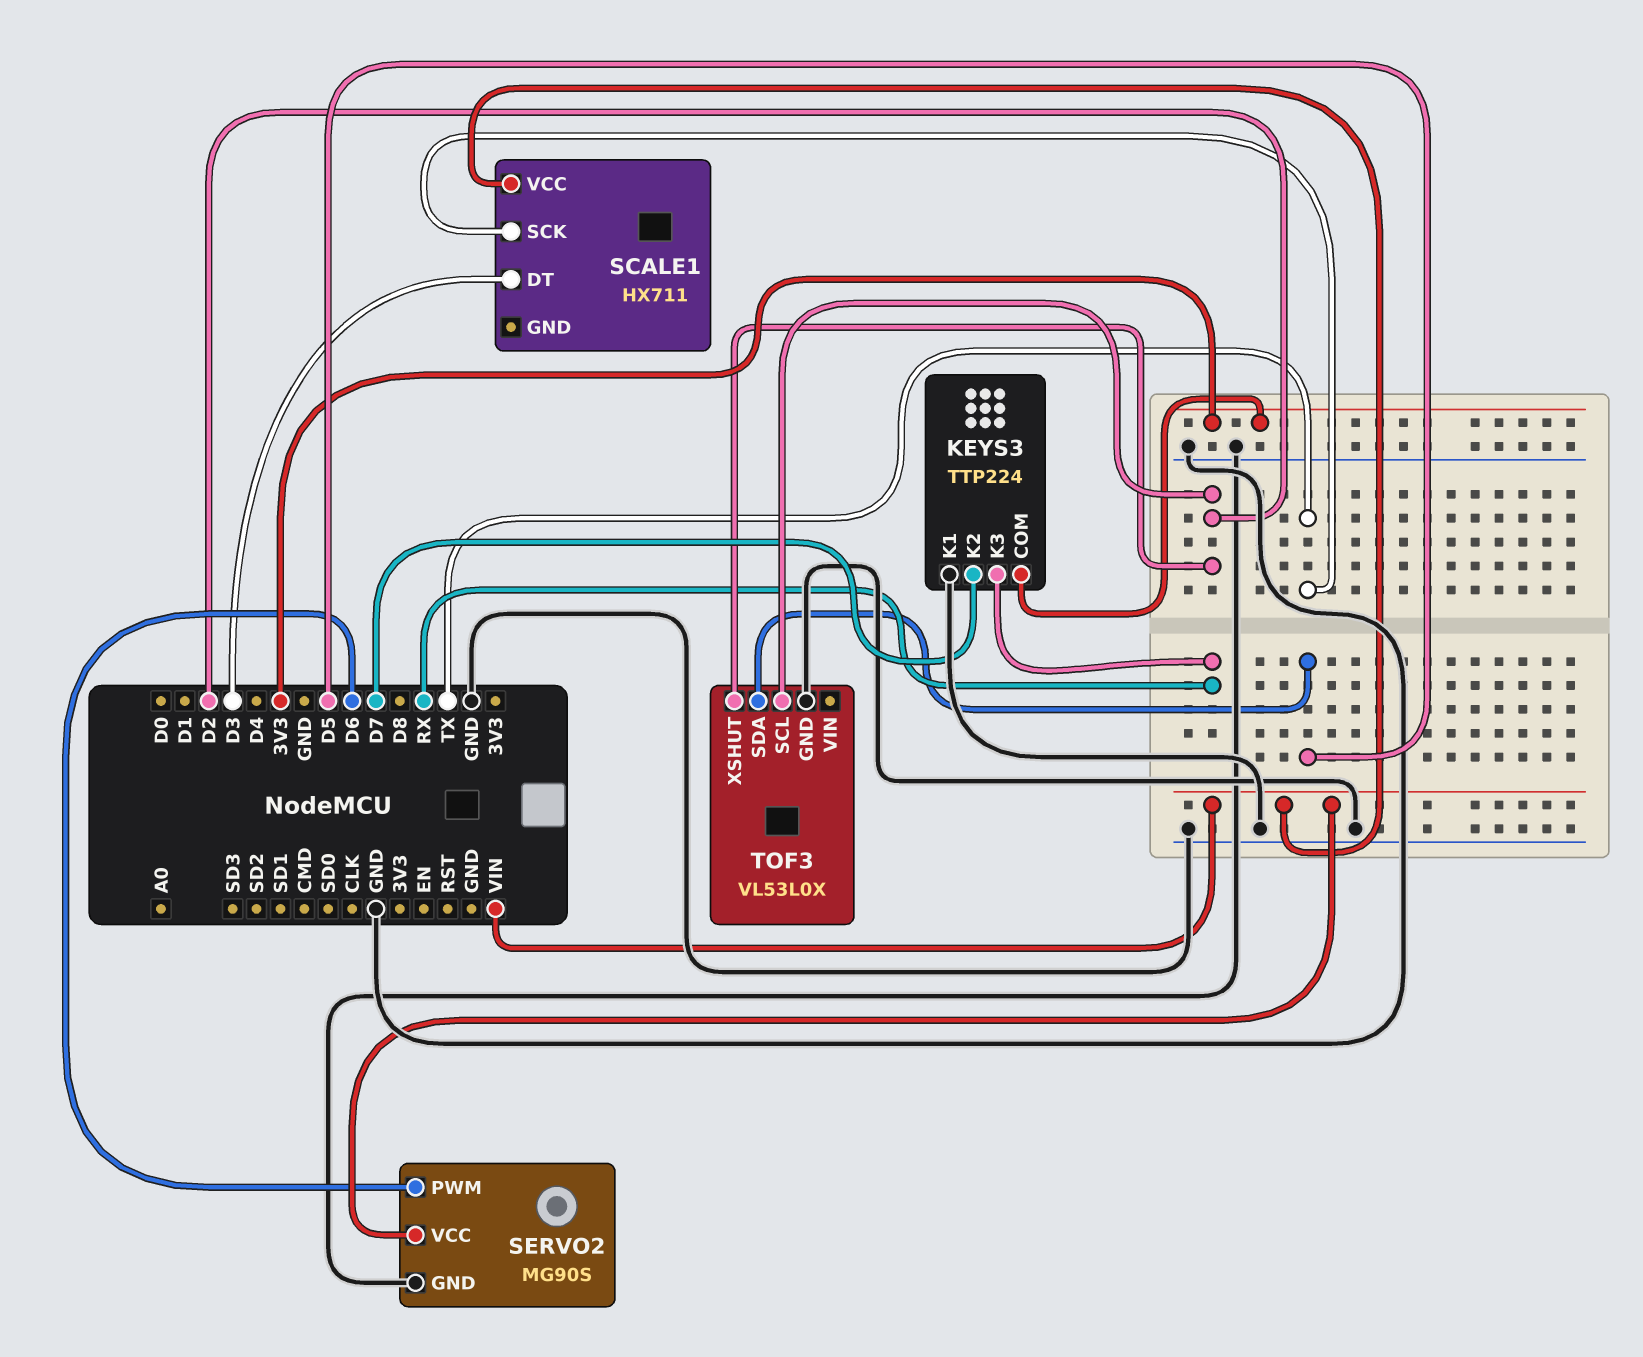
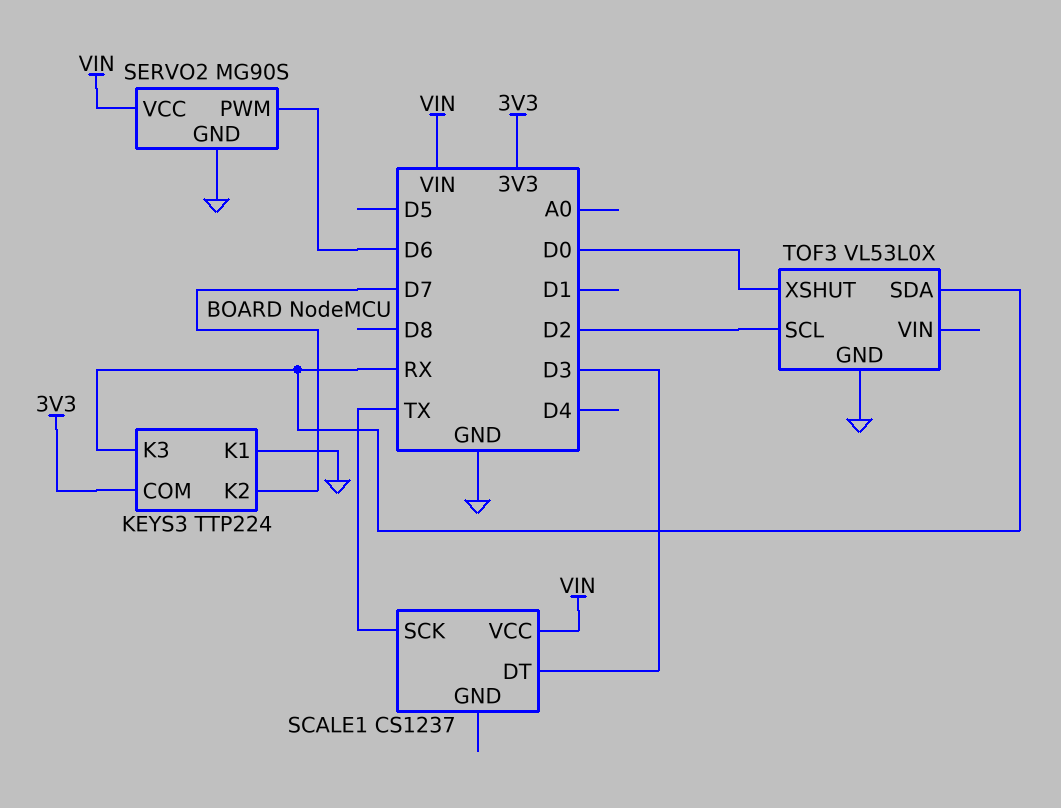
SCALE1: HX711 -> CS1237
TOF3 pin SDA: D5 -> RX
TOF3 pin XSHUT: D2 -> D0

